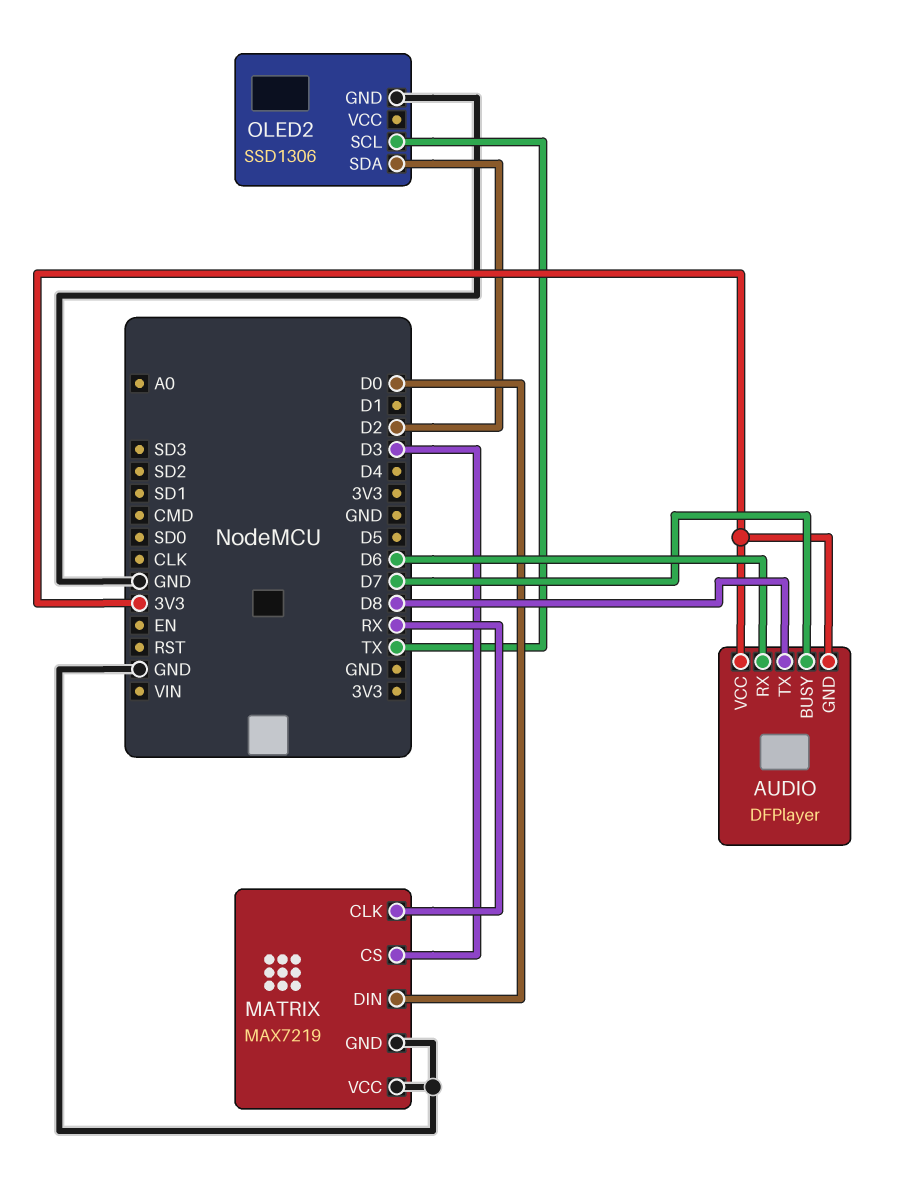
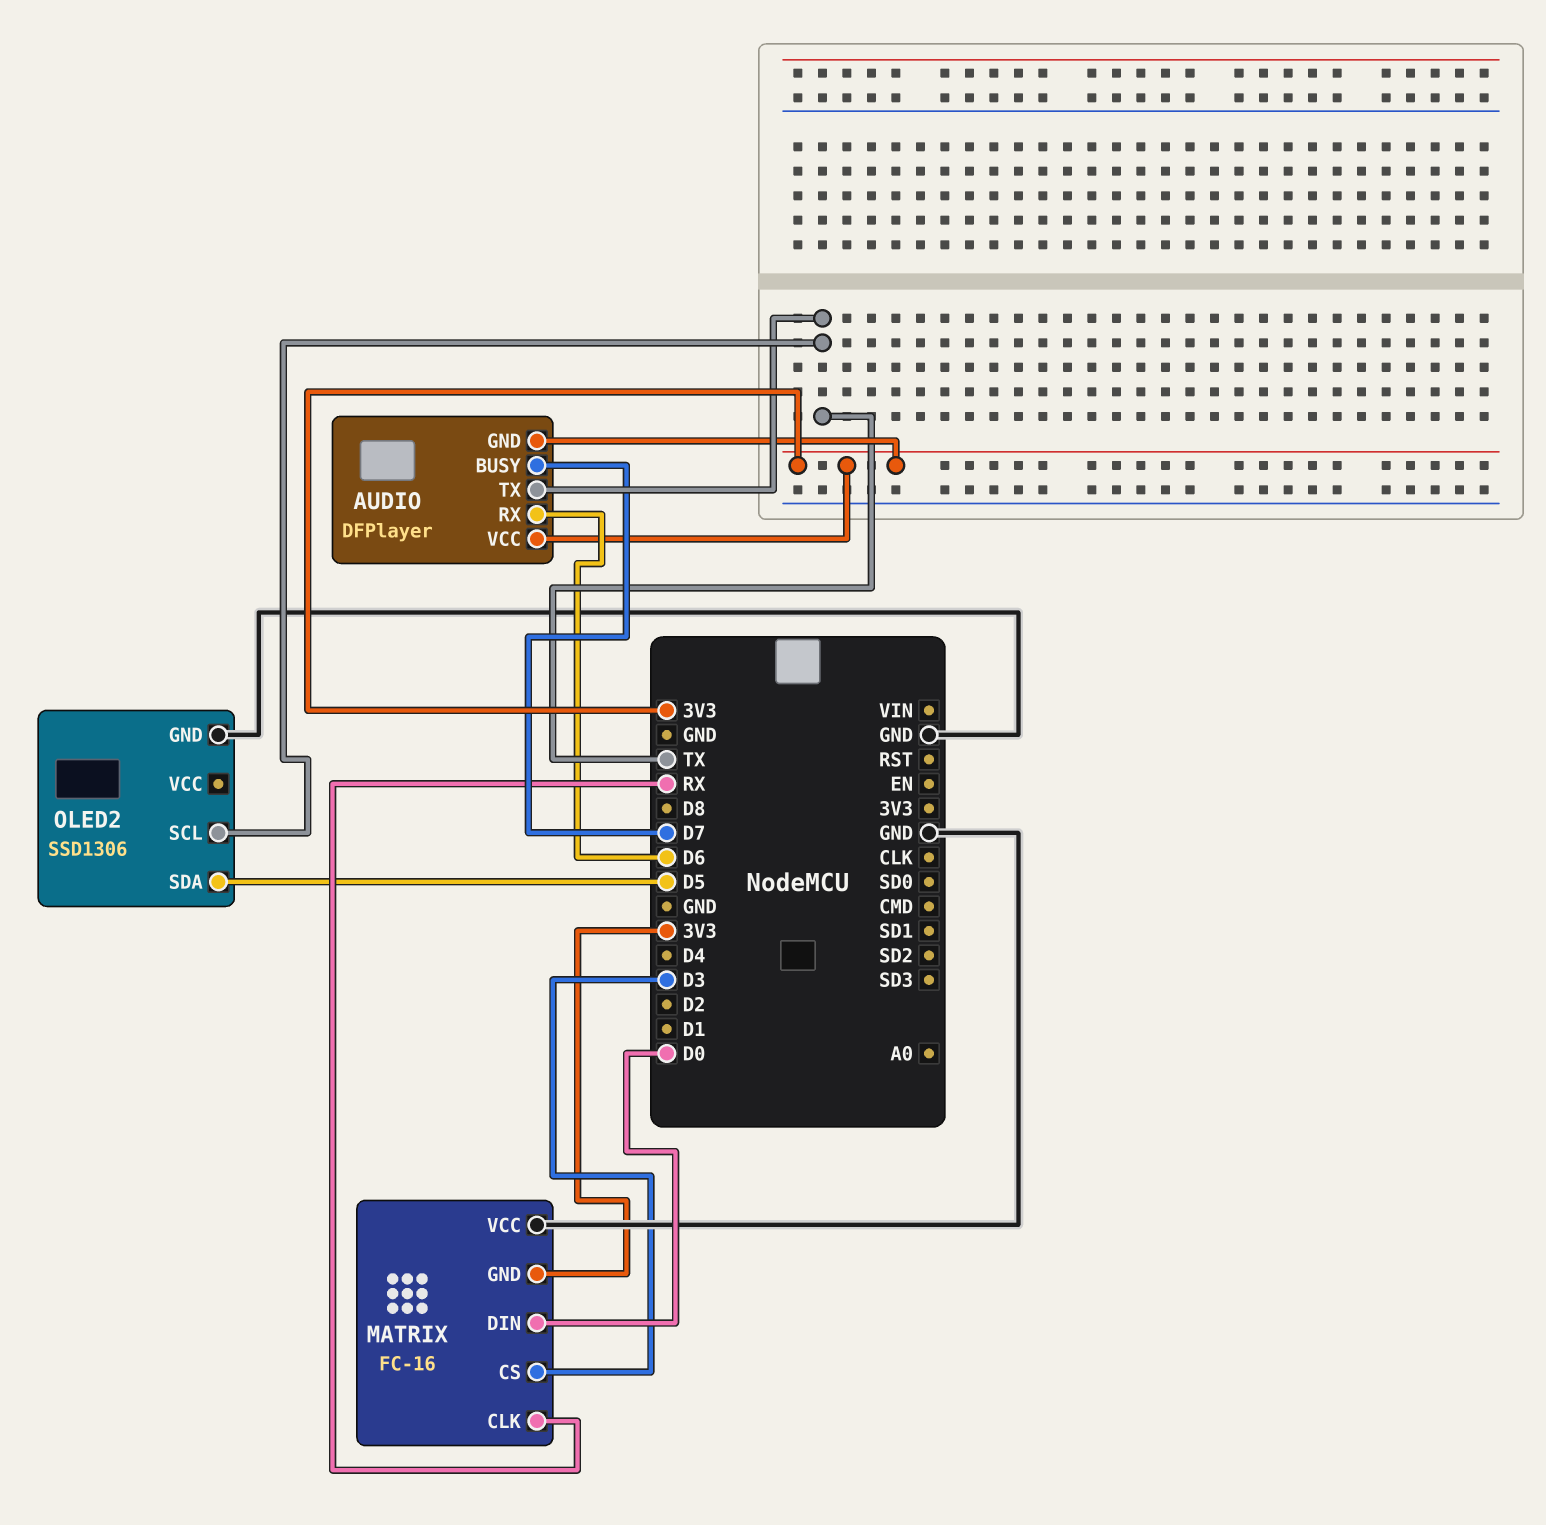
AUDIO pin TX: D8 -> TX
MATRIX: MAX7219 -> FC-16
MATRIX pin GND: GND -> 3V3
OLED2 pin SDA: D2 -> D5

